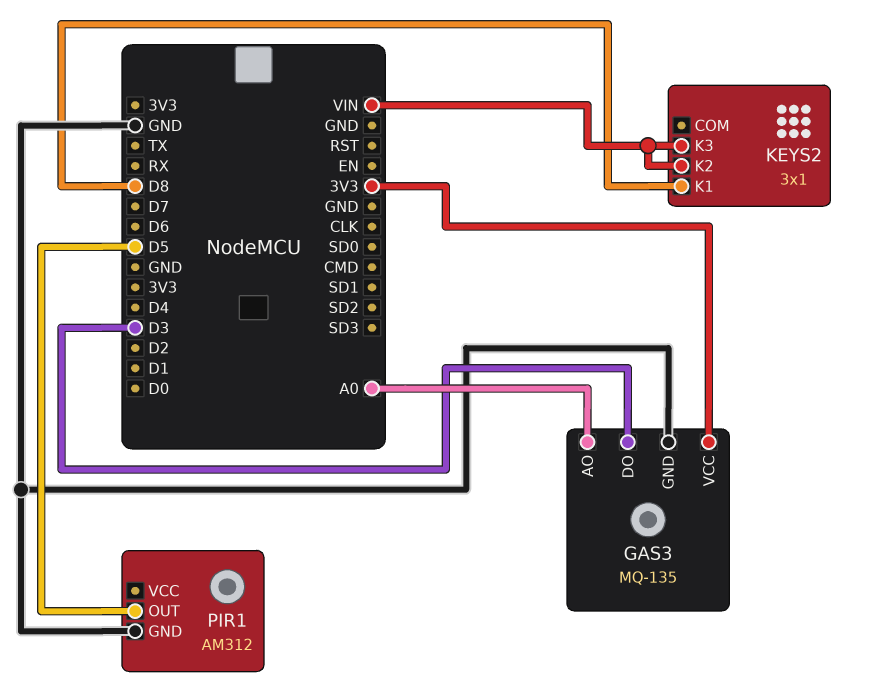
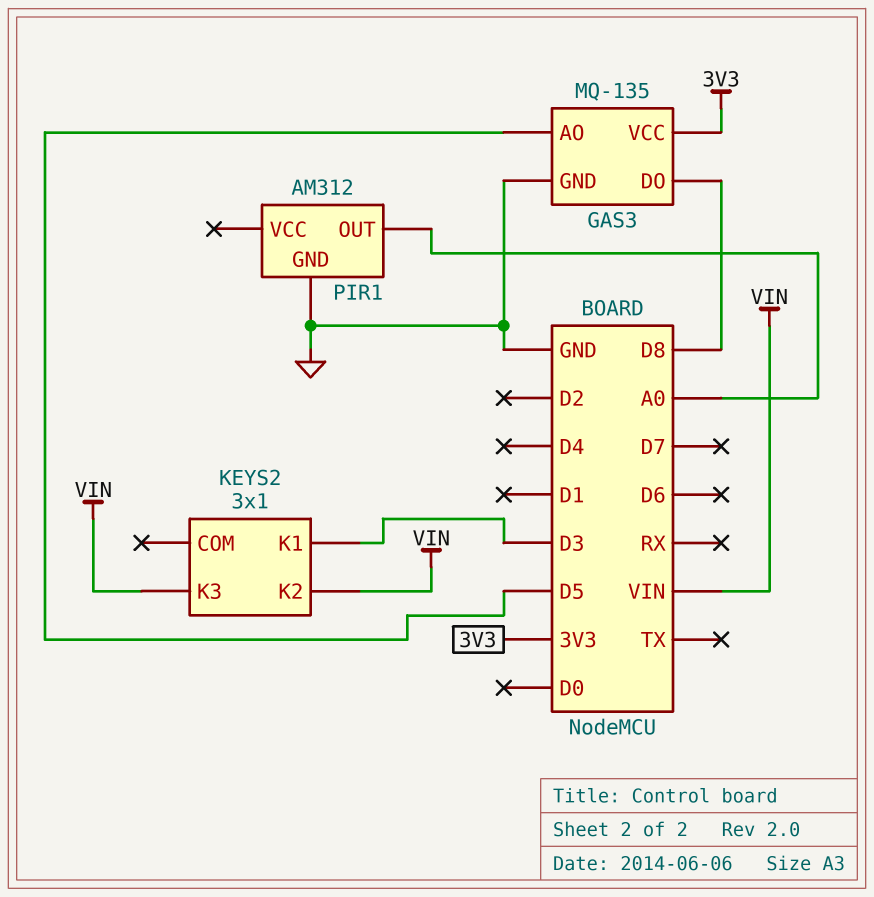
GAS3 pin AO: A0 -> D5
GAS3 pin DO: D3 -> D8
KEYS2 pin K1: D8 -> D3
PIR1 pin OUT: D5 -> A0

